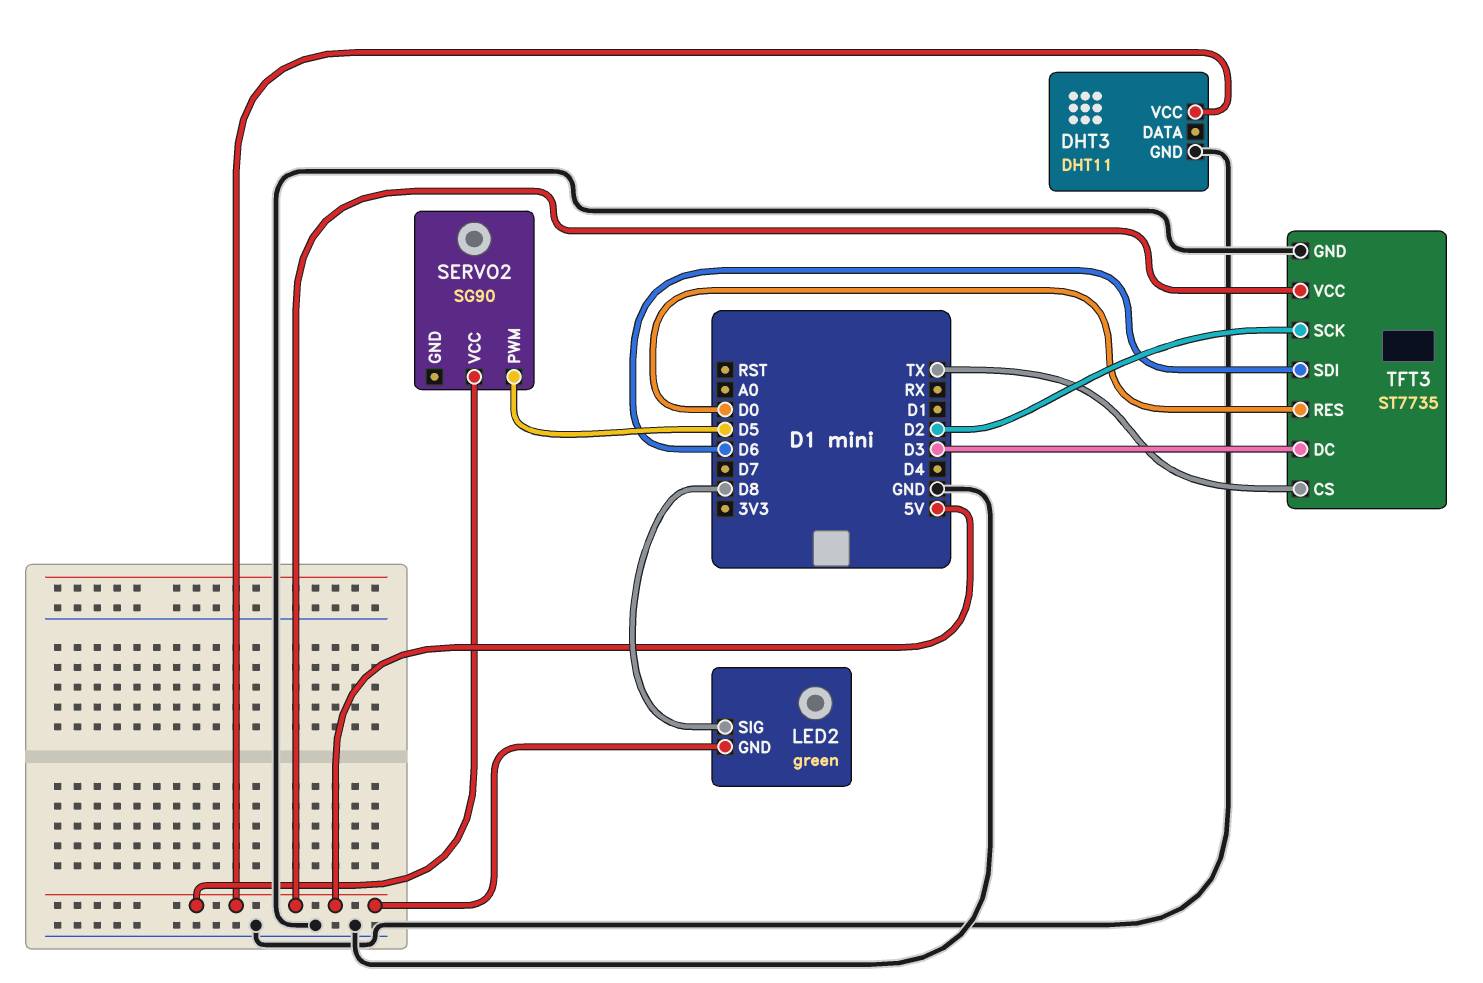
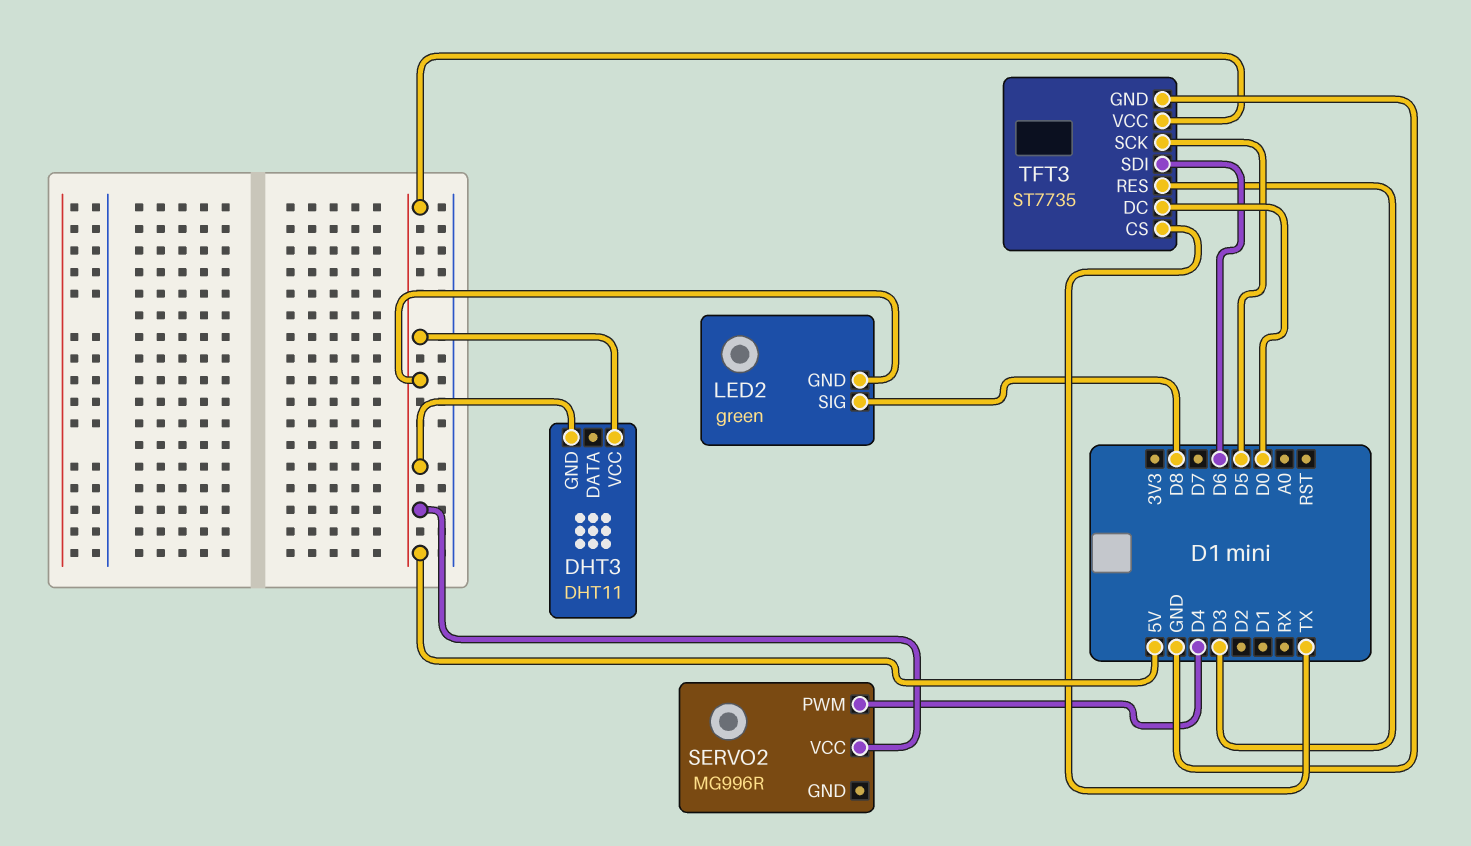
DHT3 pin GND: GND -> 5V
SERVO2: SG90 -> MG996R
SERVO2 pin PWM: D5 -> D4
TFT3 pin DC: D3 -> D0
TFT3 pin RES: D0 -> D3
TFT3 pin SCK: D2 -> D5

